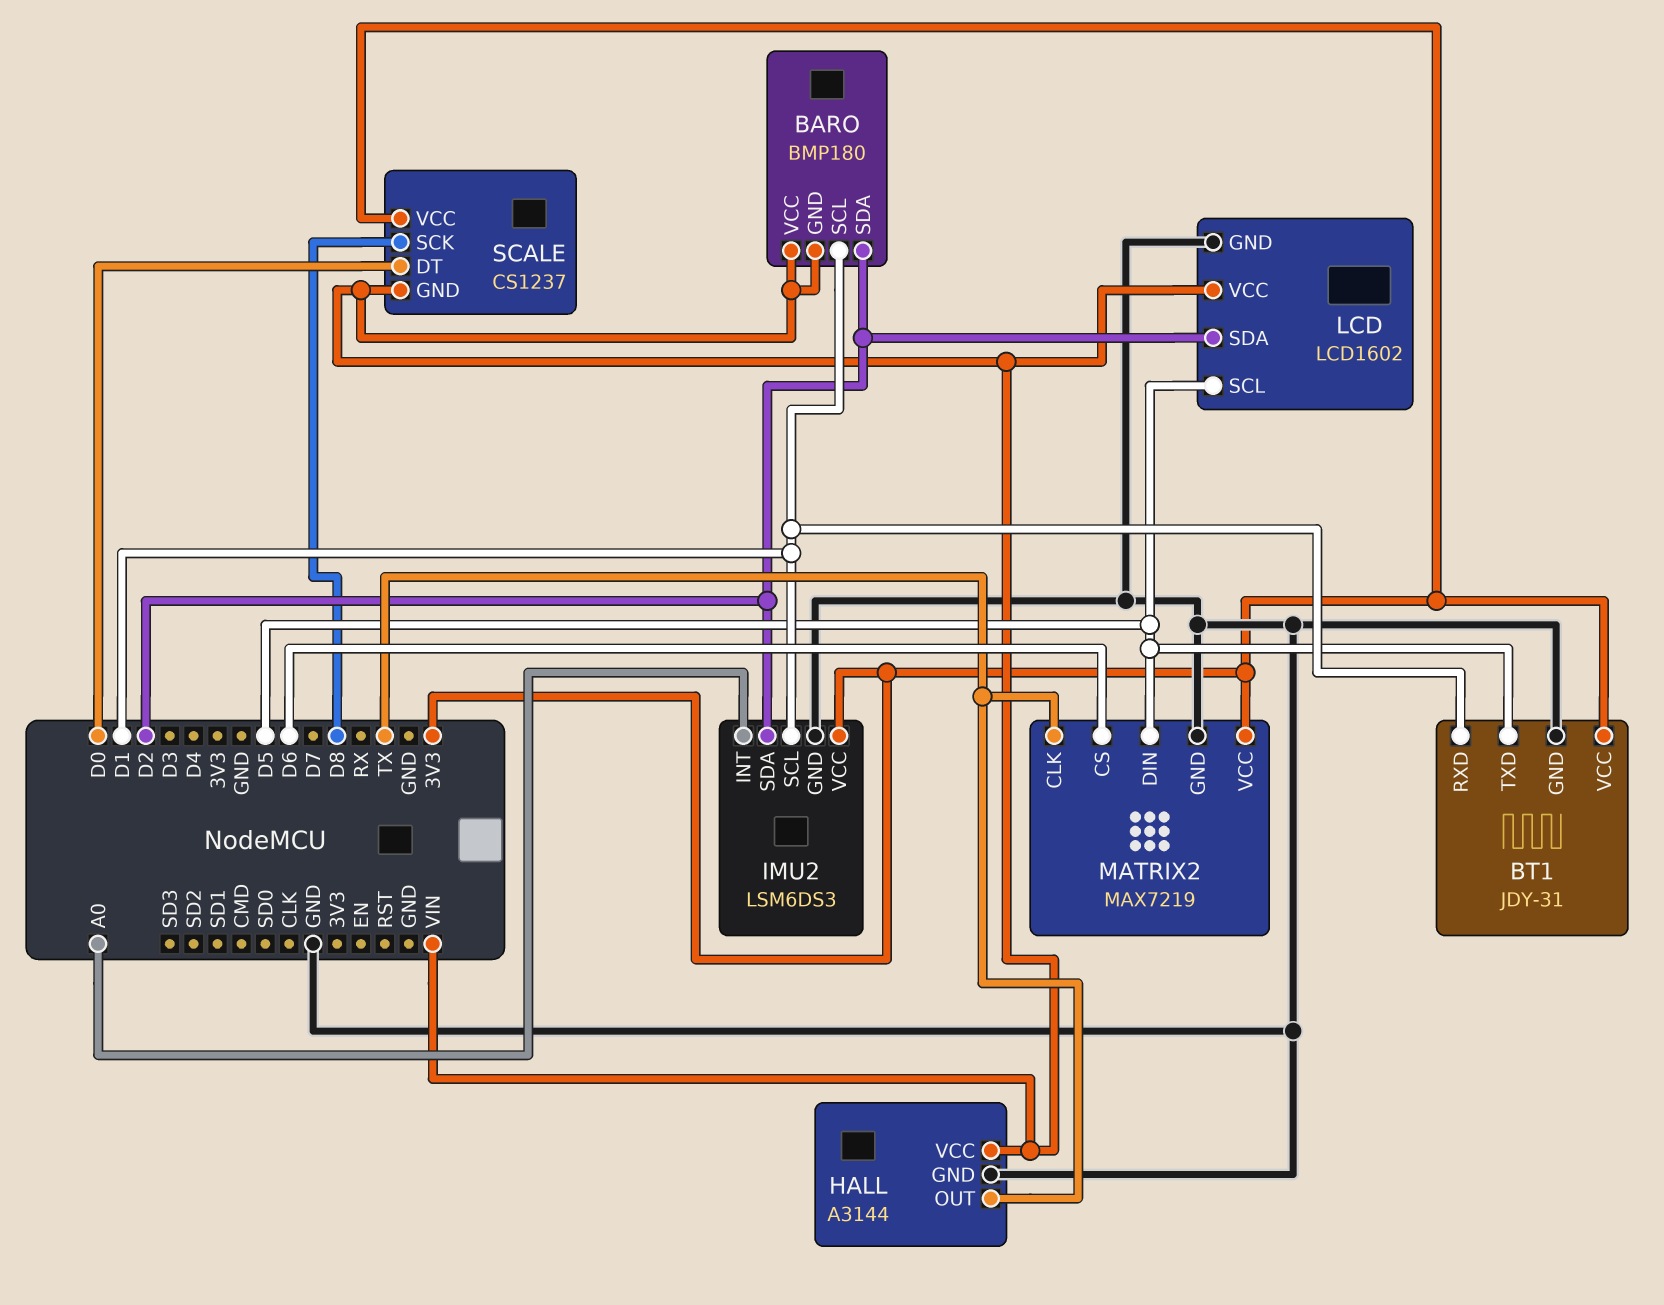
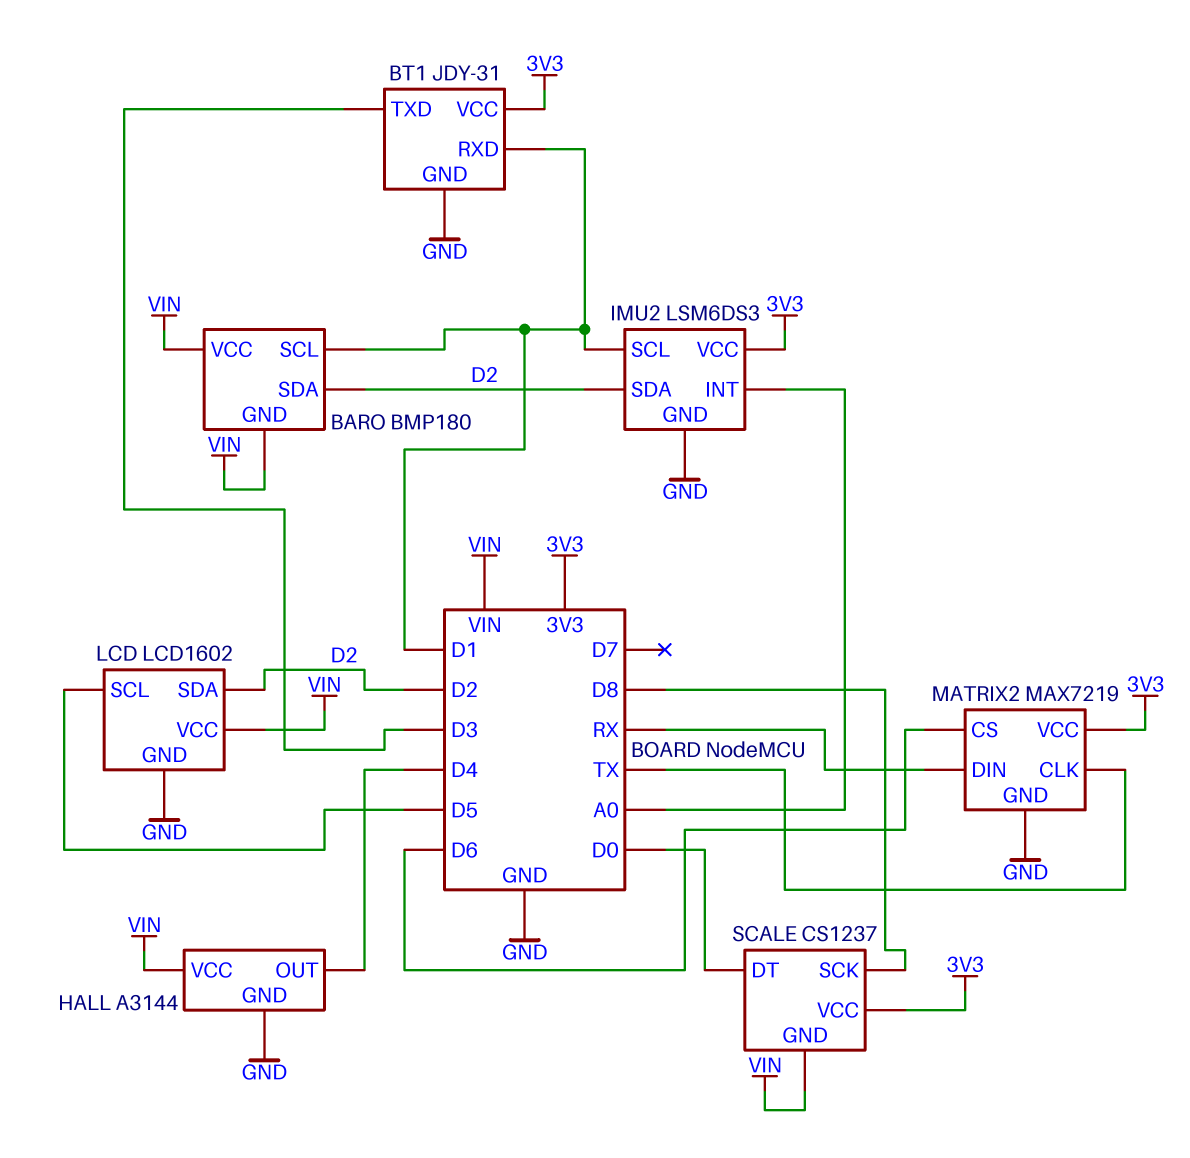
BT1 pin TXD: D5 -> D3
HALL pin OUT: TX -> D4
MATRIX2 pin DIN: D5 -> RX

